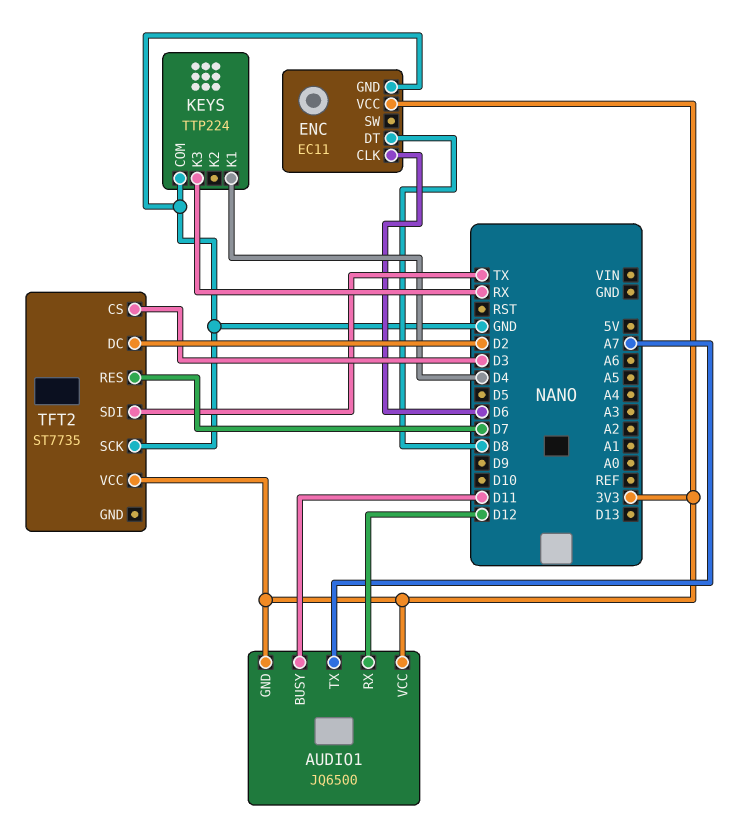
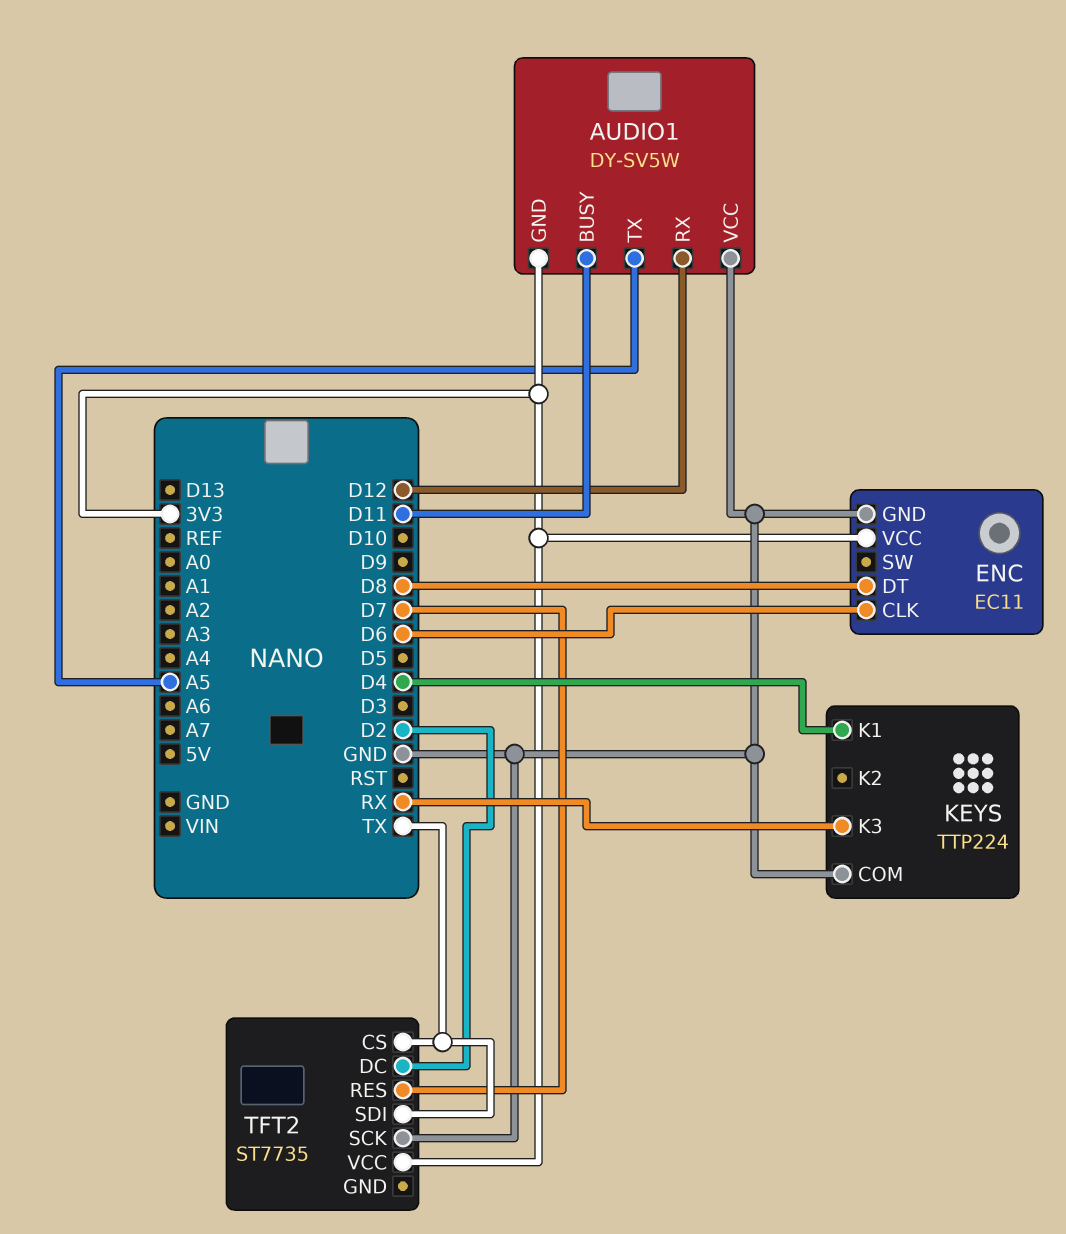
AUDIO1: JQ6500 -> DY-SV5W
AUDIO1 pin TX: A7 -> A5
AUDIO1 pin VCC: 3V3 -> GND
TFT2 pin CS: D3 -> TX

